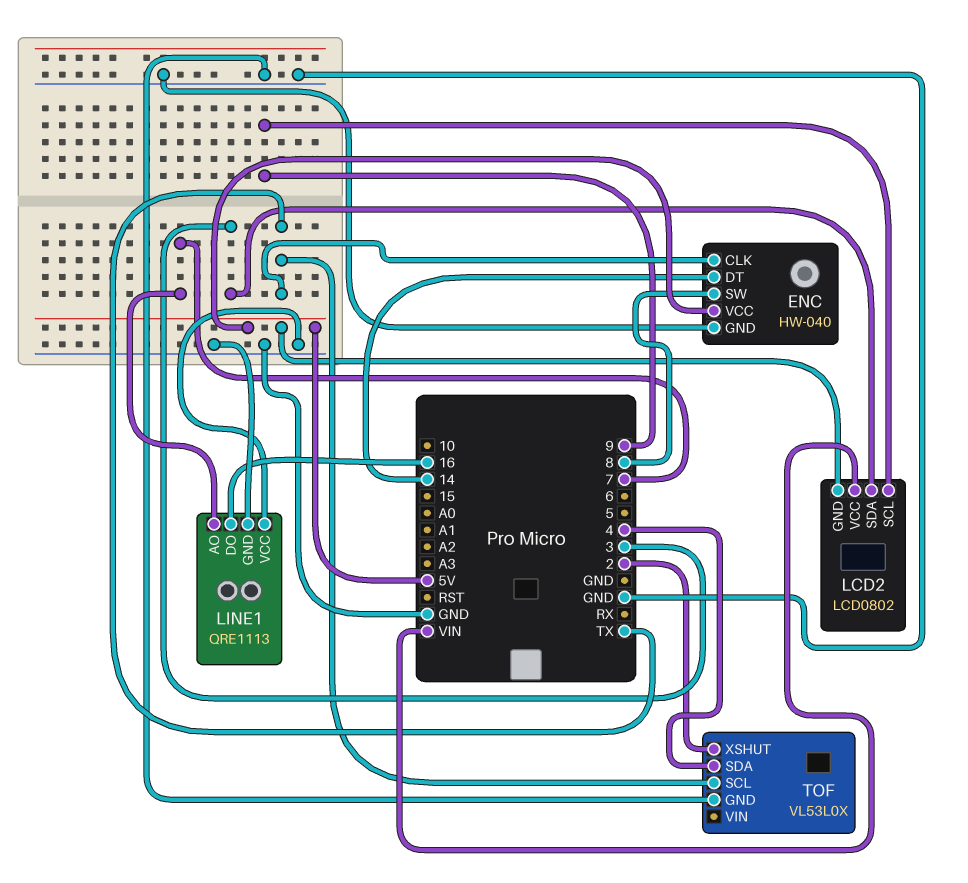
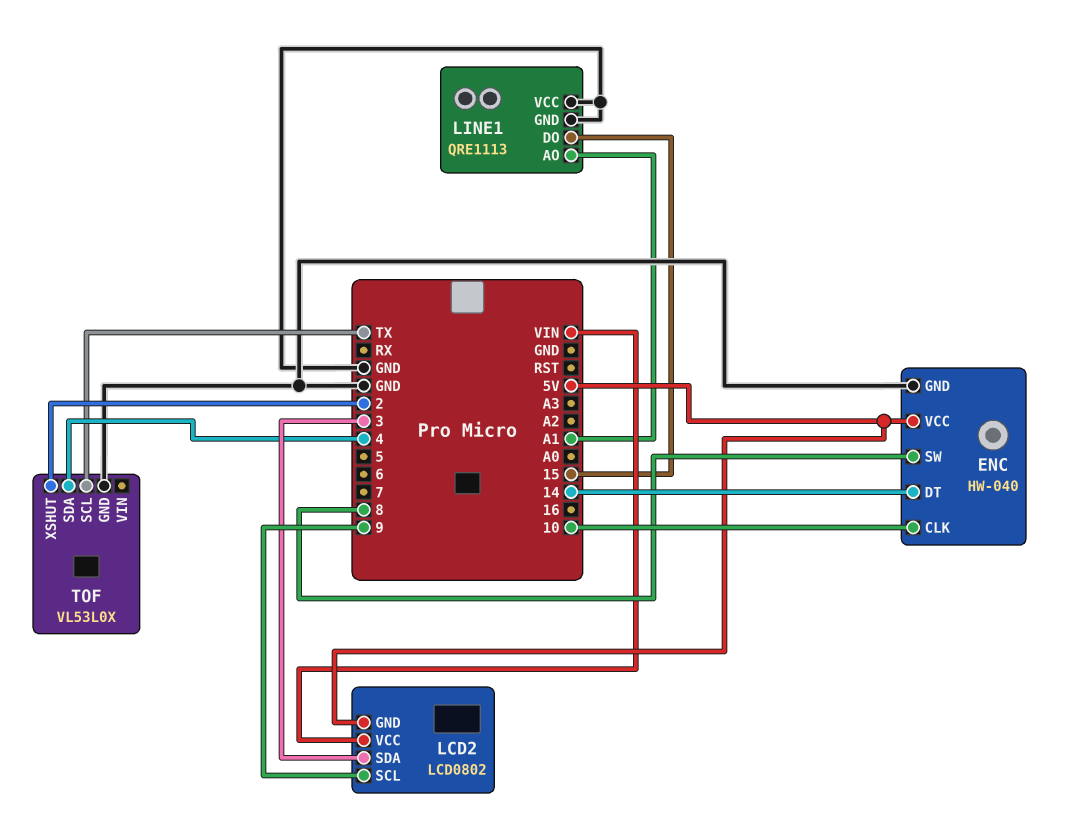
ENC pin CLK: TX -> 10
LINE1 pin AO: 7 -> A1
LINE1 pin DO: 16 -> 15

